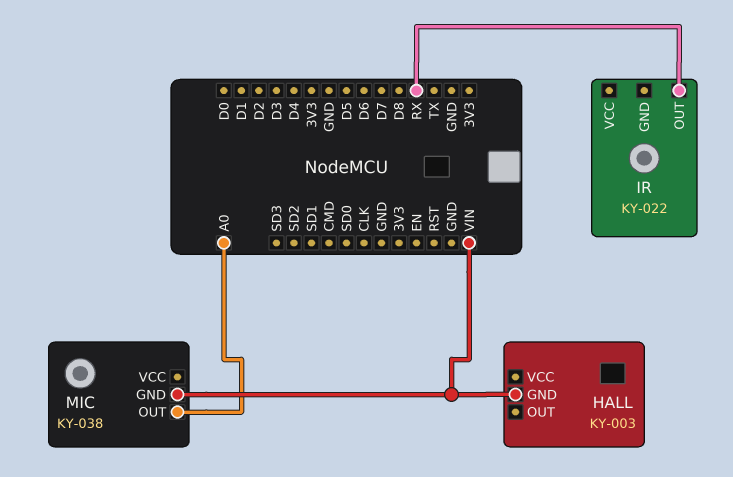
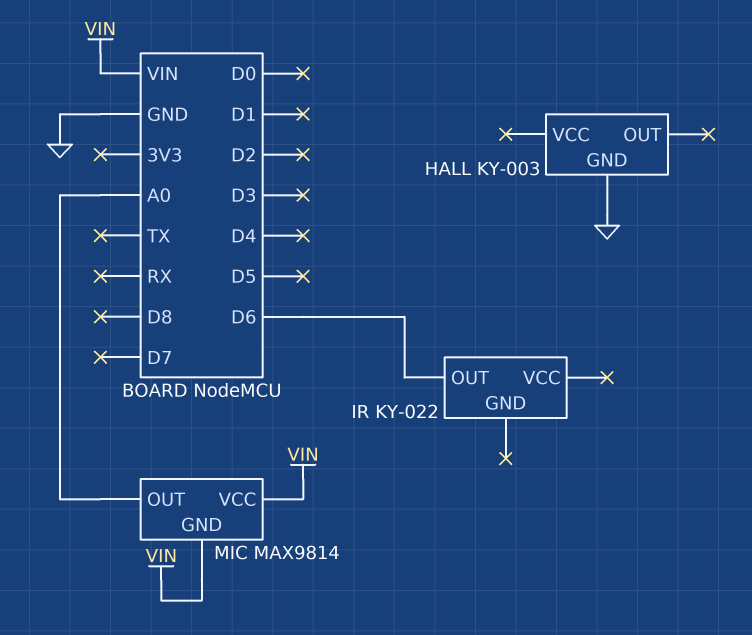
HALL pin GND: VIN -> GND
IR pin OUT: RX -> D6
MIC: KY-038 -> MAX9814
MIC pin VCC: none -> VIN

